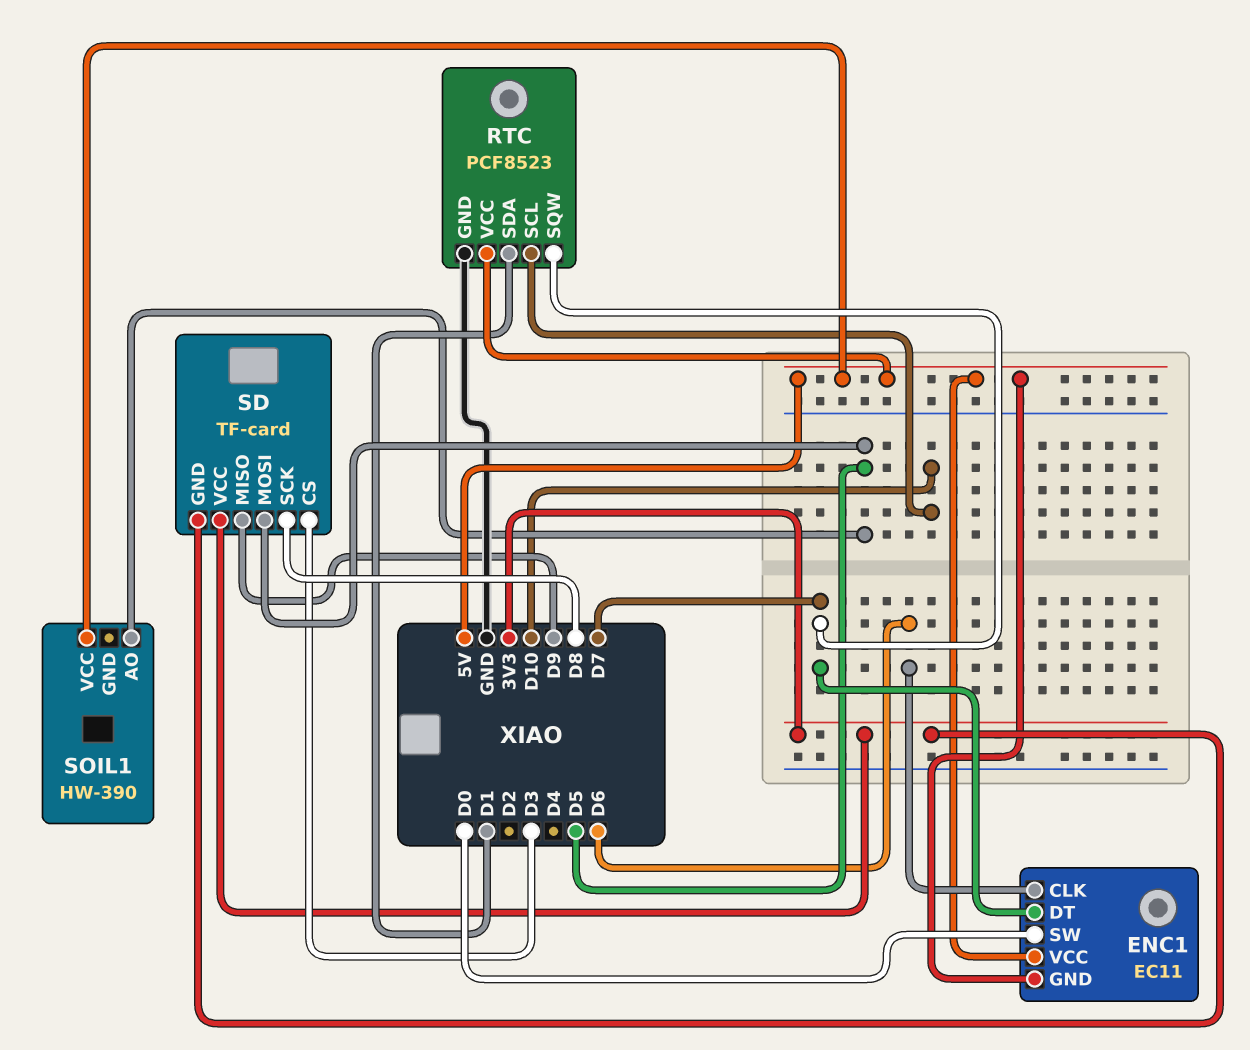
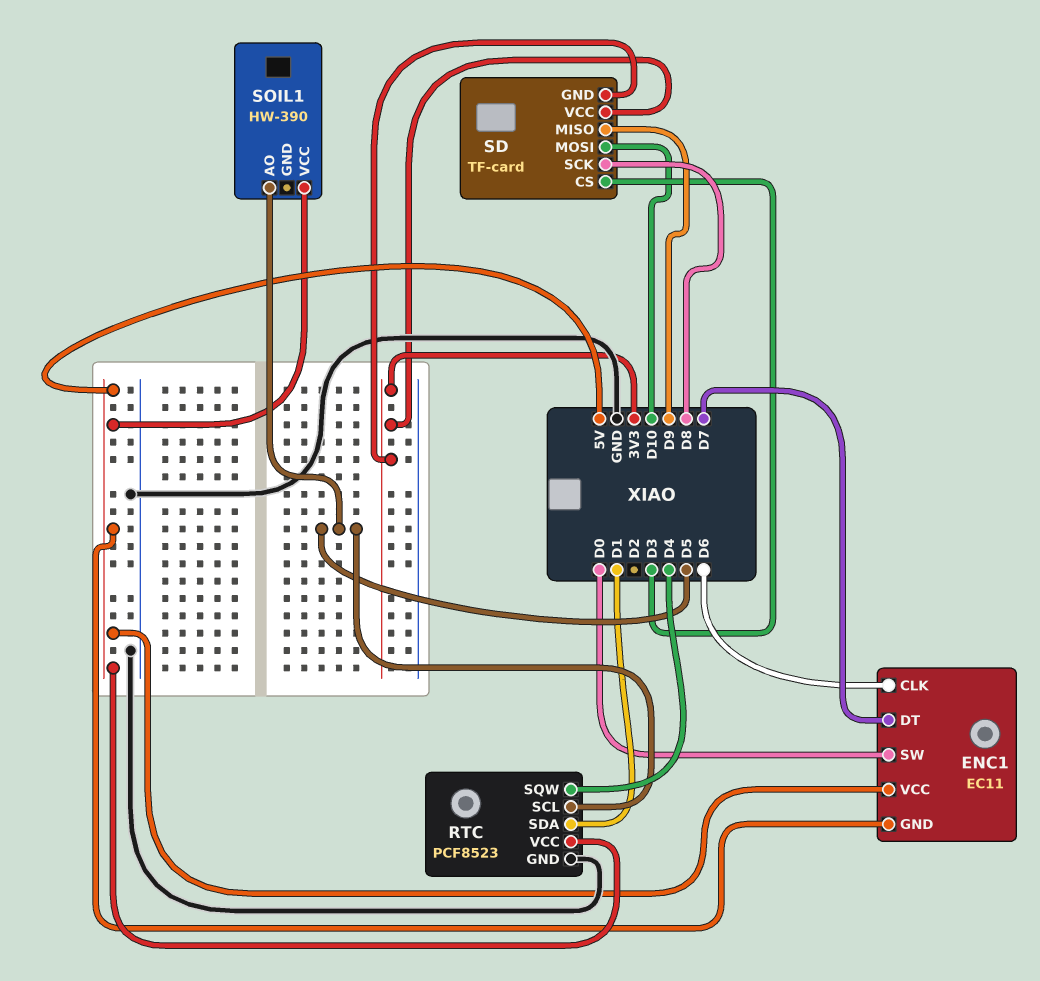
RTC pin SCL: D10 -> D5
RTC pin SQW: D7 -> D4
SD pin MOSI: D5 -> D10

